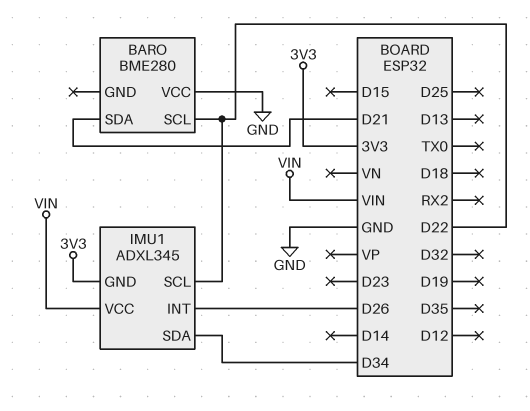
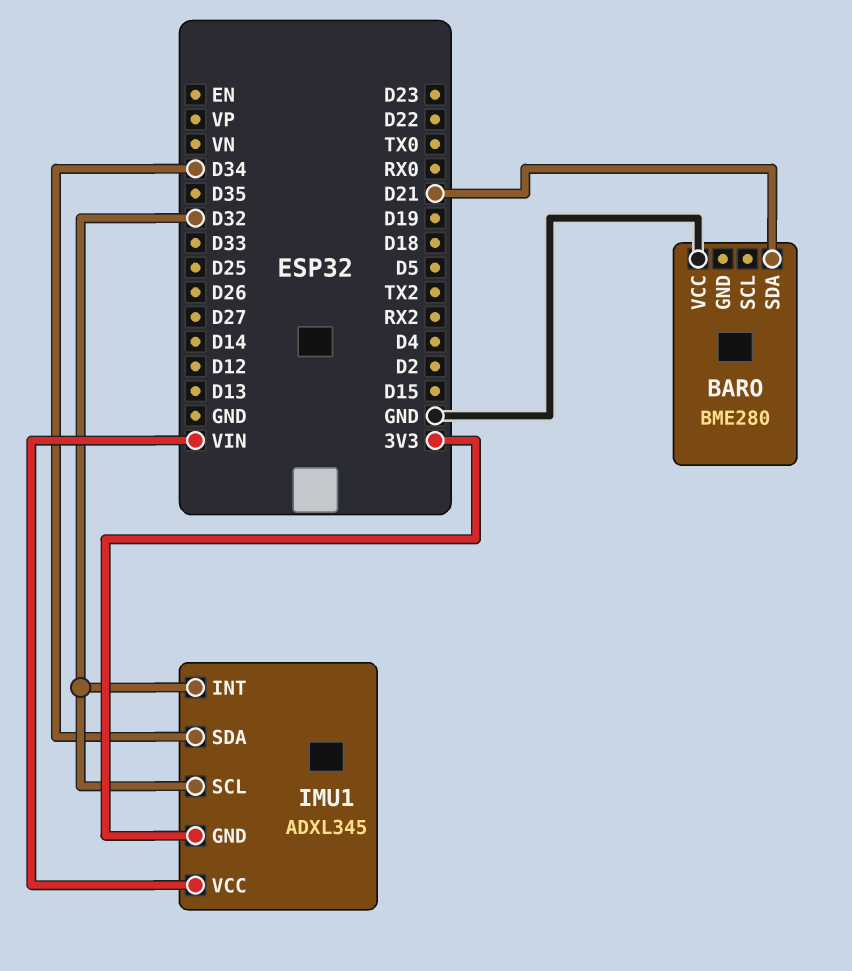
BARO pin SCL: D22 -> none
IMU1 pin INT: D26 -> D32
IMU1 pin SCL: D22 -> D32

